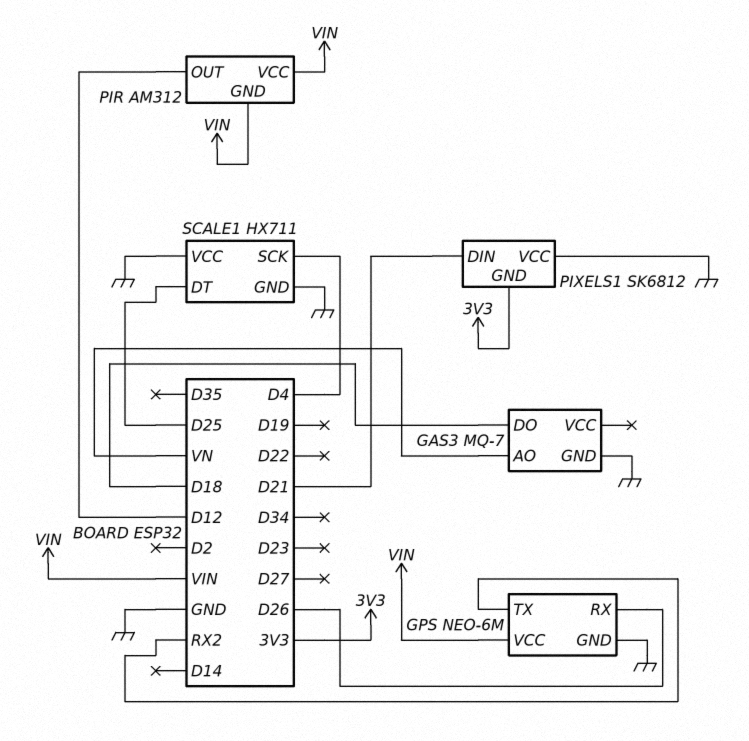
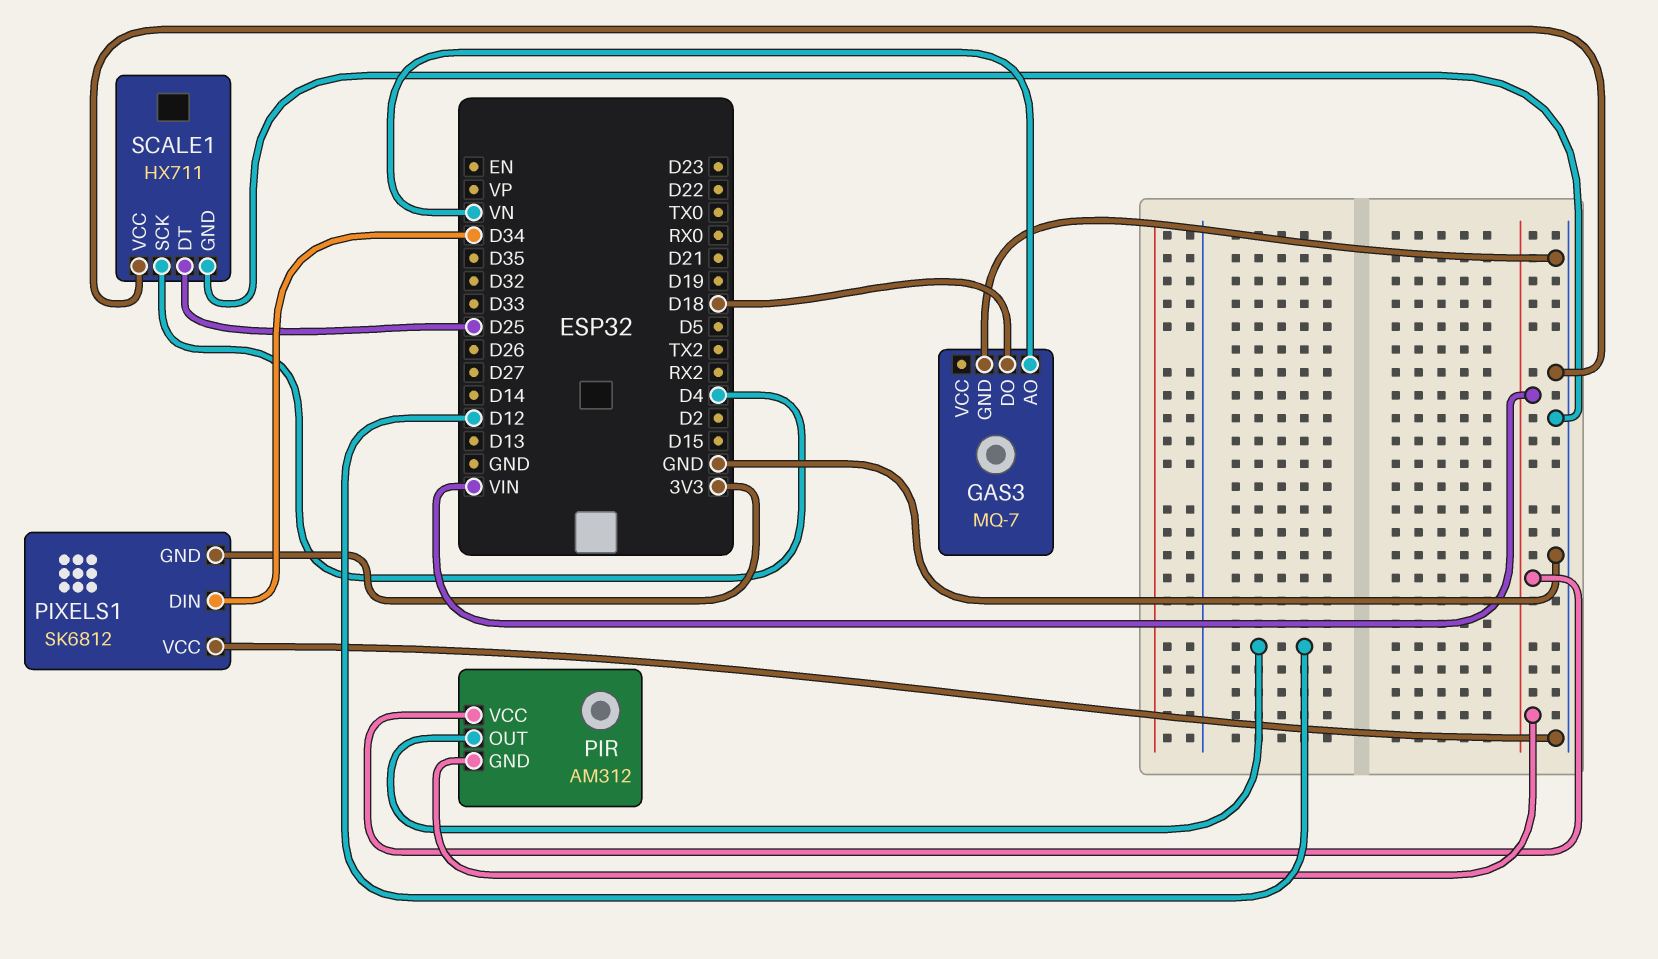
GPS: NEO-6M -> none
GPS pin GND: GND -> none
GPS pin RX: D26 -> none
GPS pin TX: RX2 -> none
GPS pin VCC: VIN -> none
PIXELS1 pin DIN: D21 -> D34

